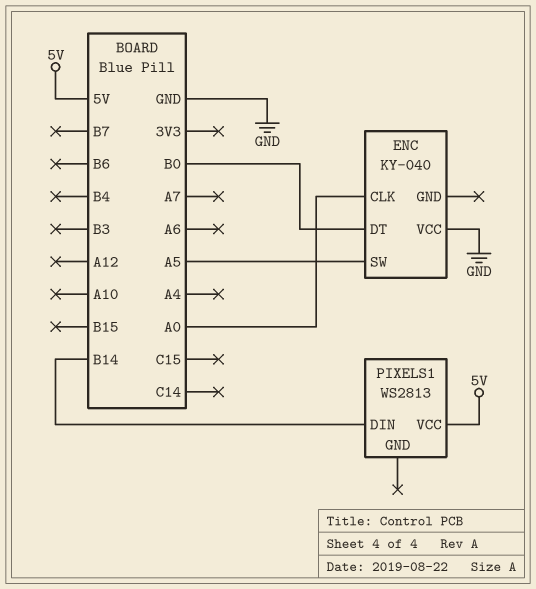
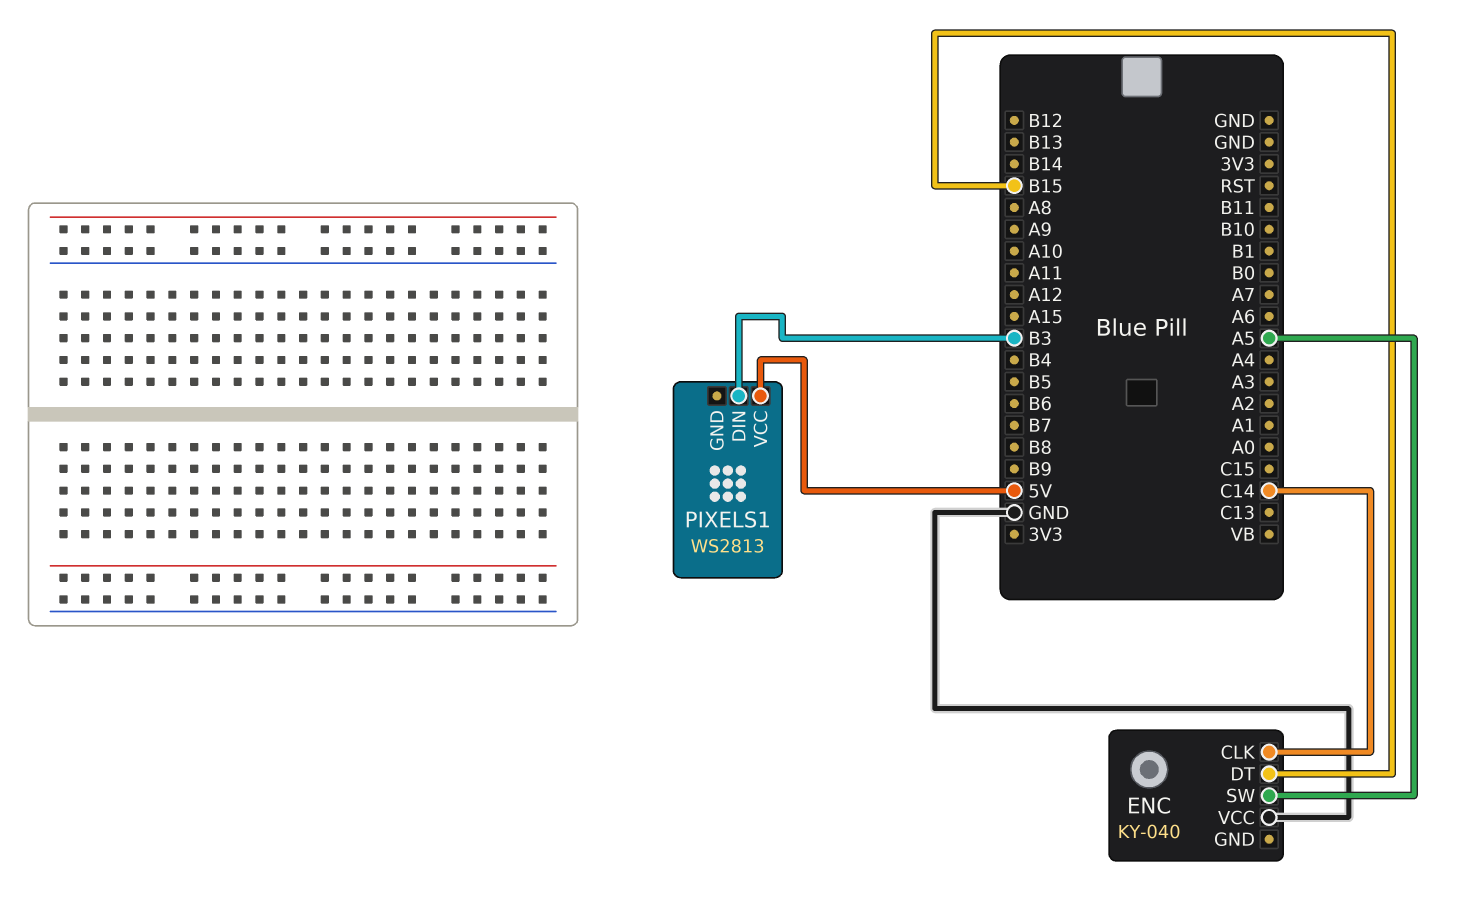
ENC pin CLK: A0 -> C14
ENC pin DT: B0 -> B15
PIXELS1 pin DIN: B14 -> B3

